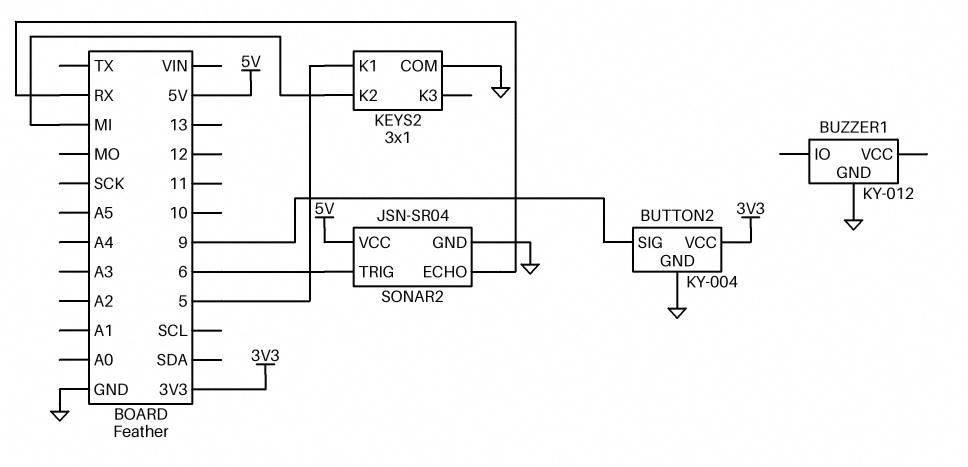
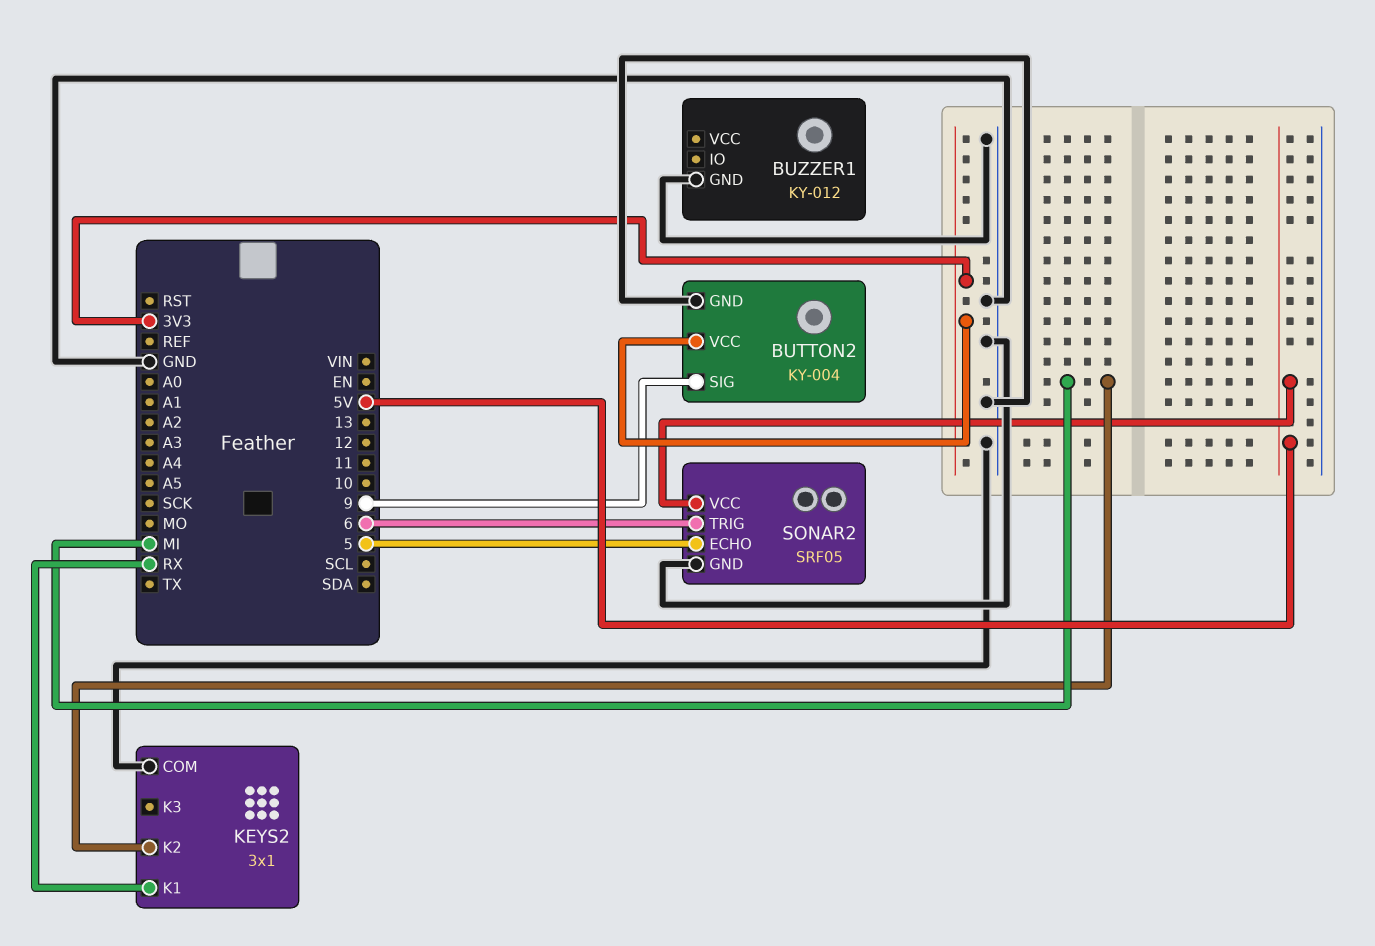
KEYS2 pin K1: 5 -> RX
SONAR2: JSN-SR04 -> SRF05
SONAR2 pin ECHO: RX -> 5

